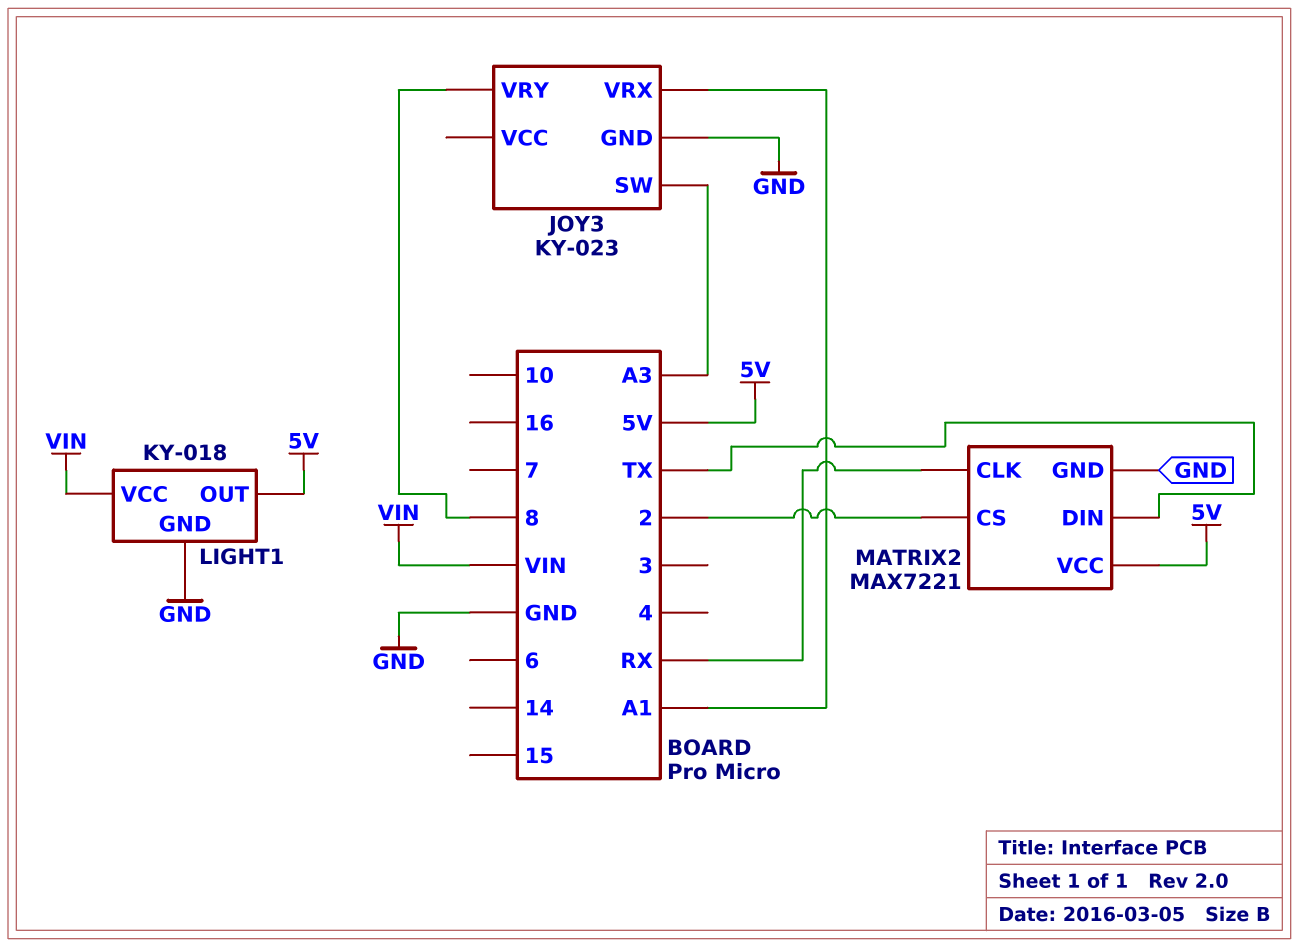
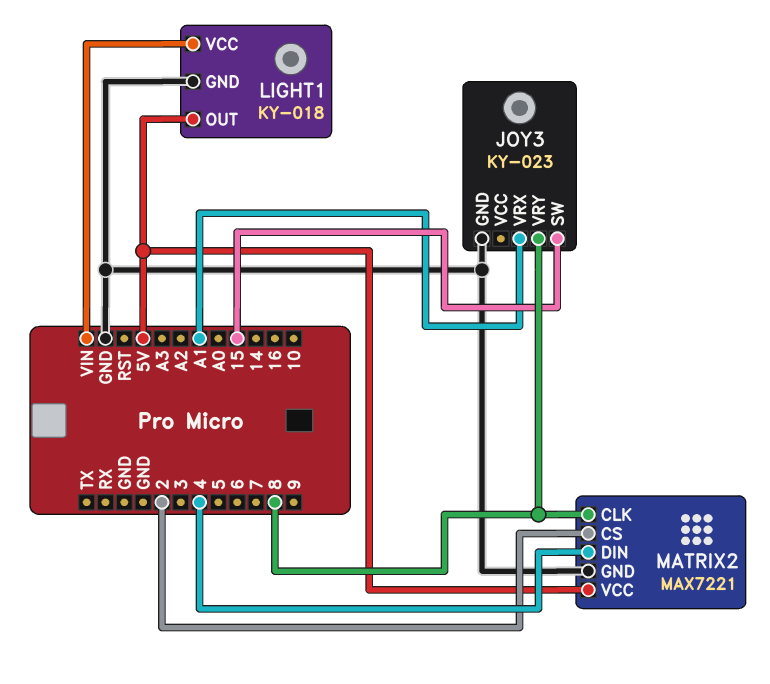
JOY3 pin SW: A3 -> 15
MATRIX2 pin CLK: RX -> 8
MATRIX2 pin DIN: TX -> 4

